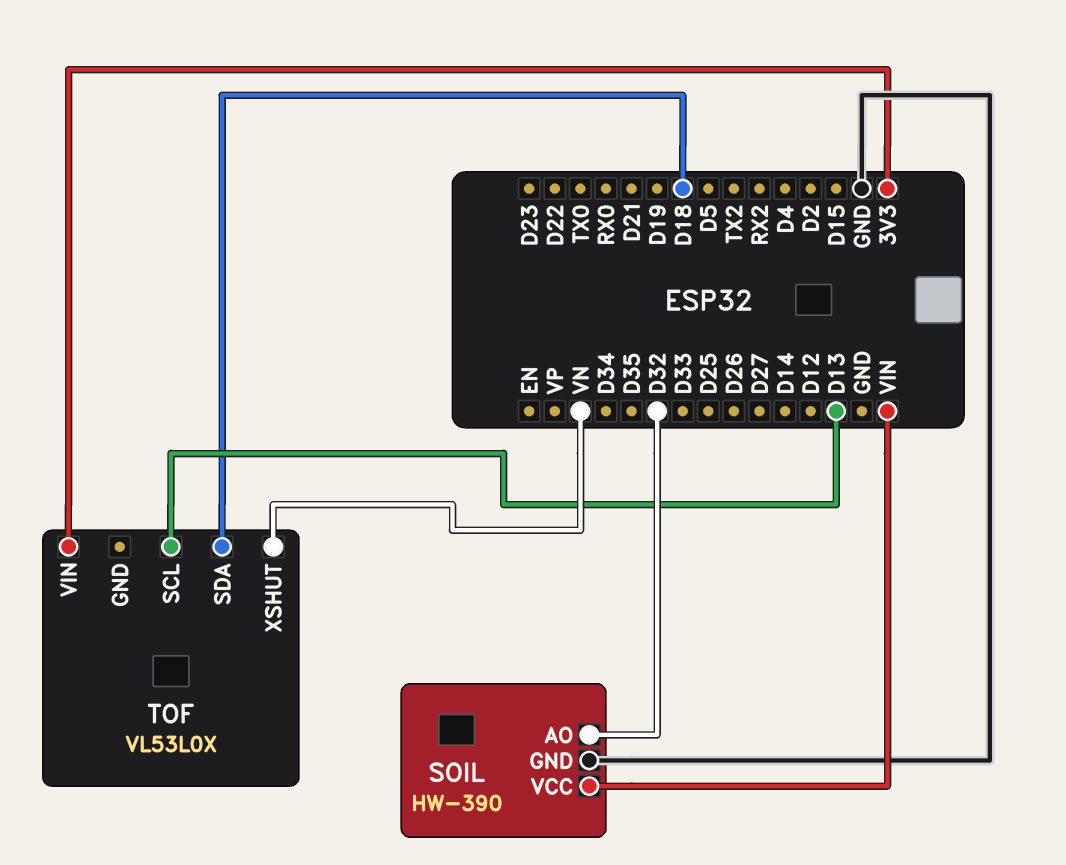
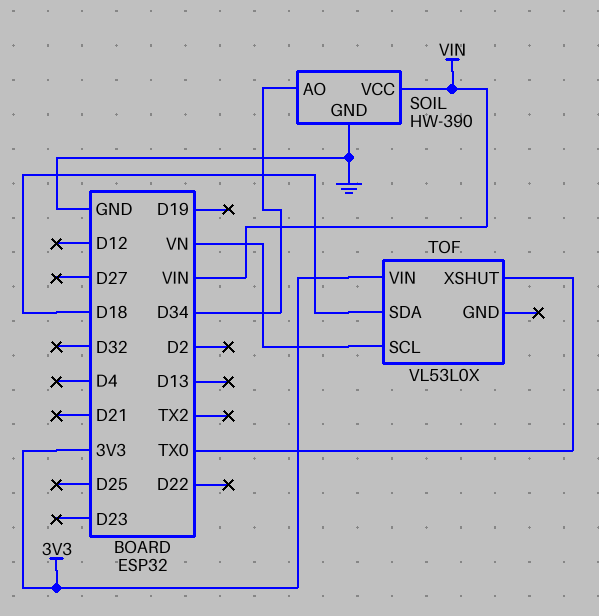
SOIL pin AO: D32 -> D34
TOF pin SCL: D13 -> VN
TOF pin XSHUT: VN -> TX0

